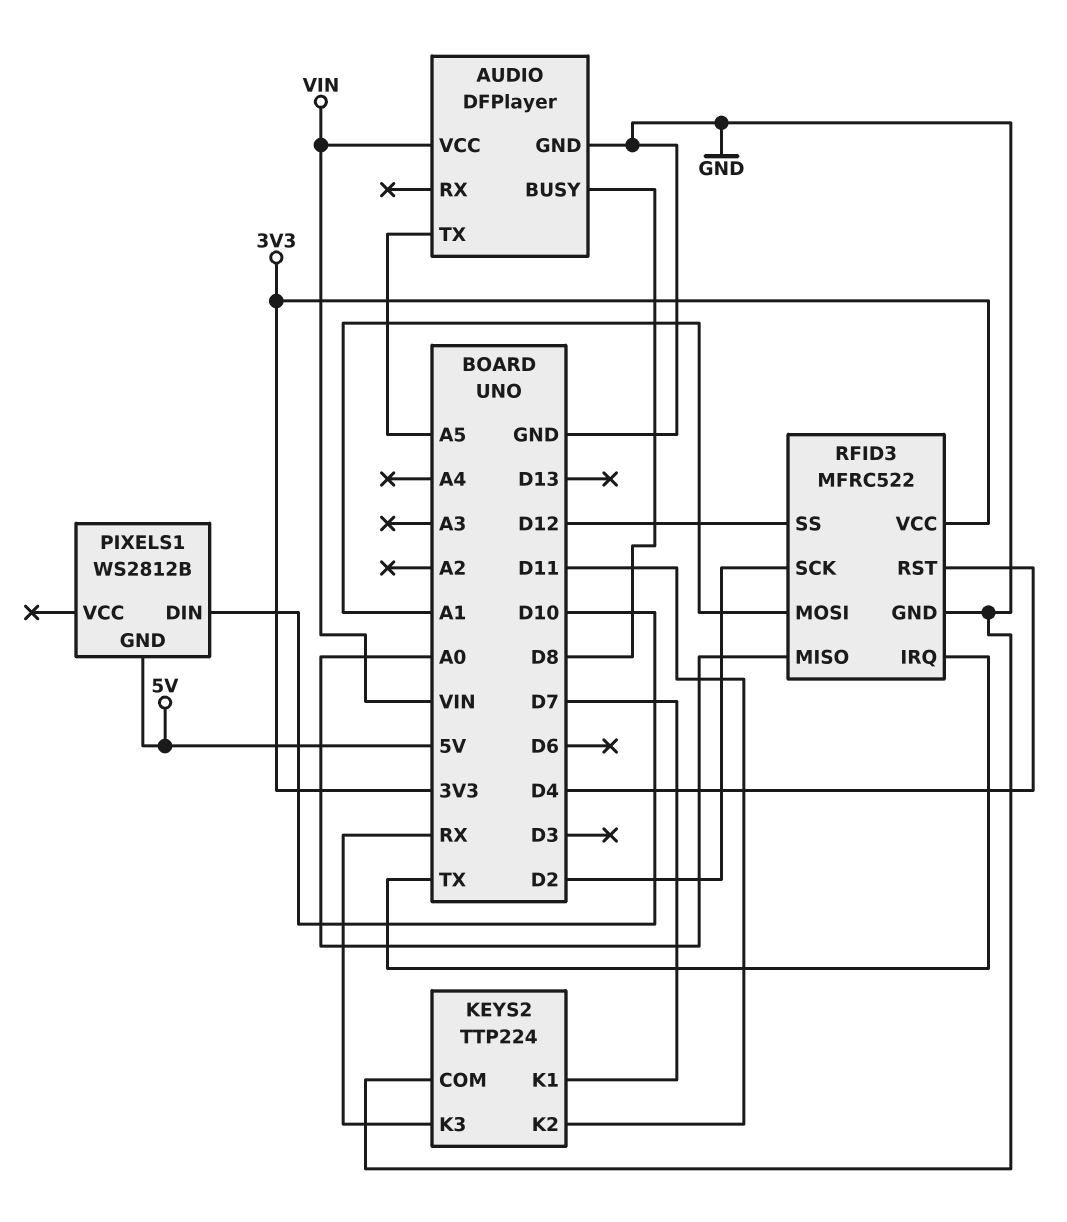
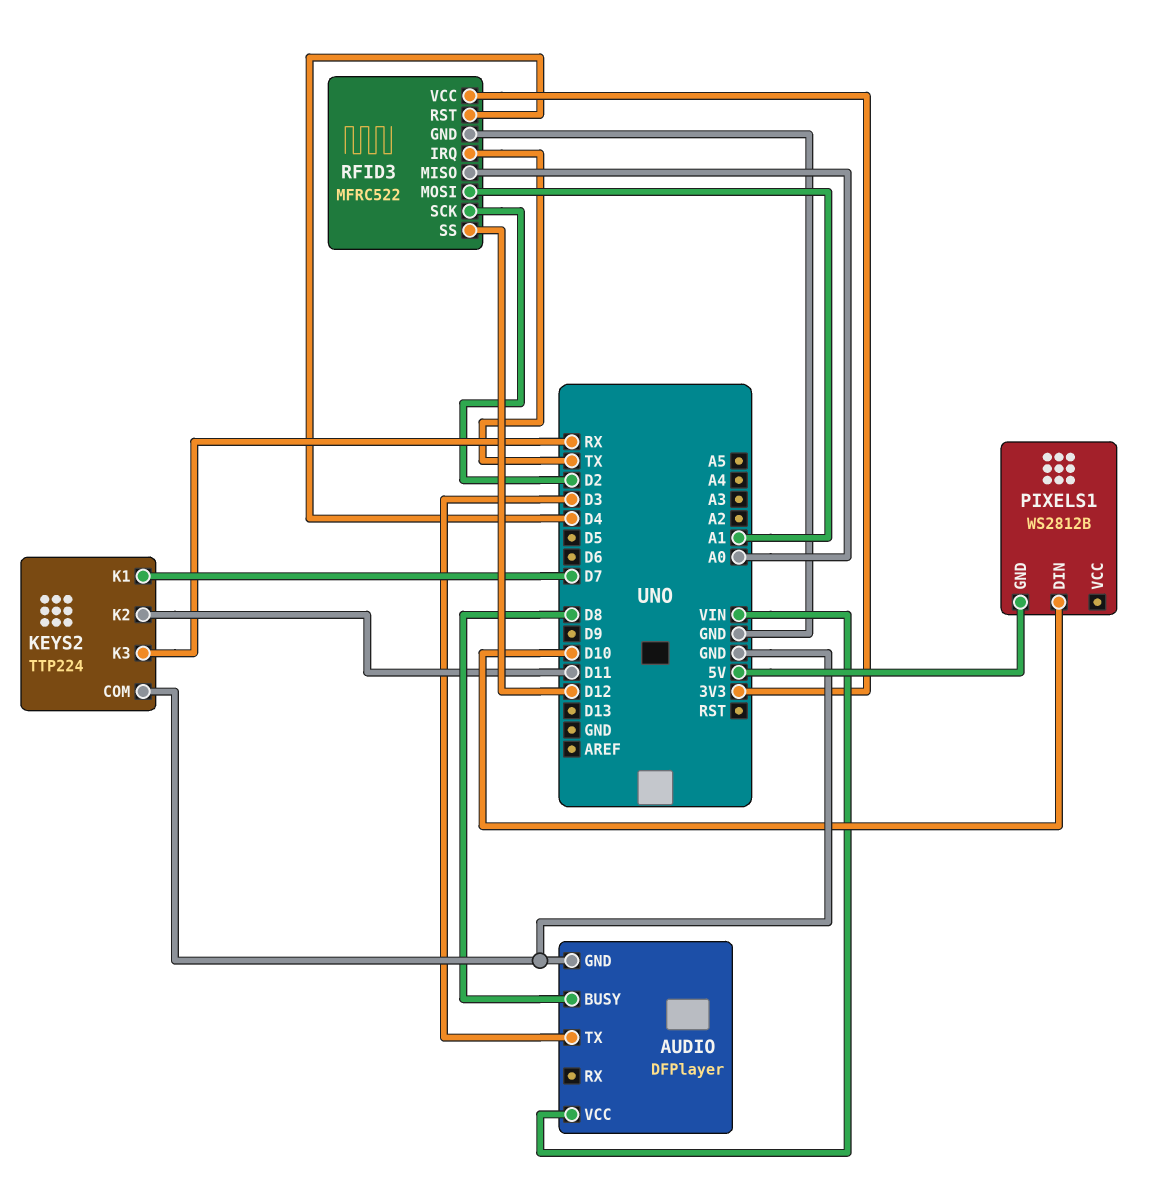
AUDIO pin TX: A5 -> D3

